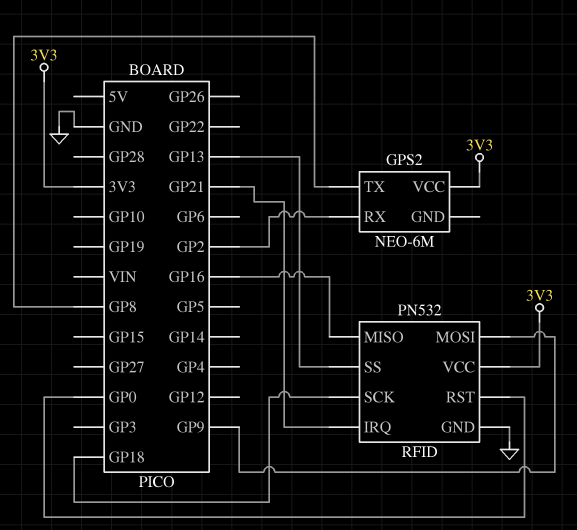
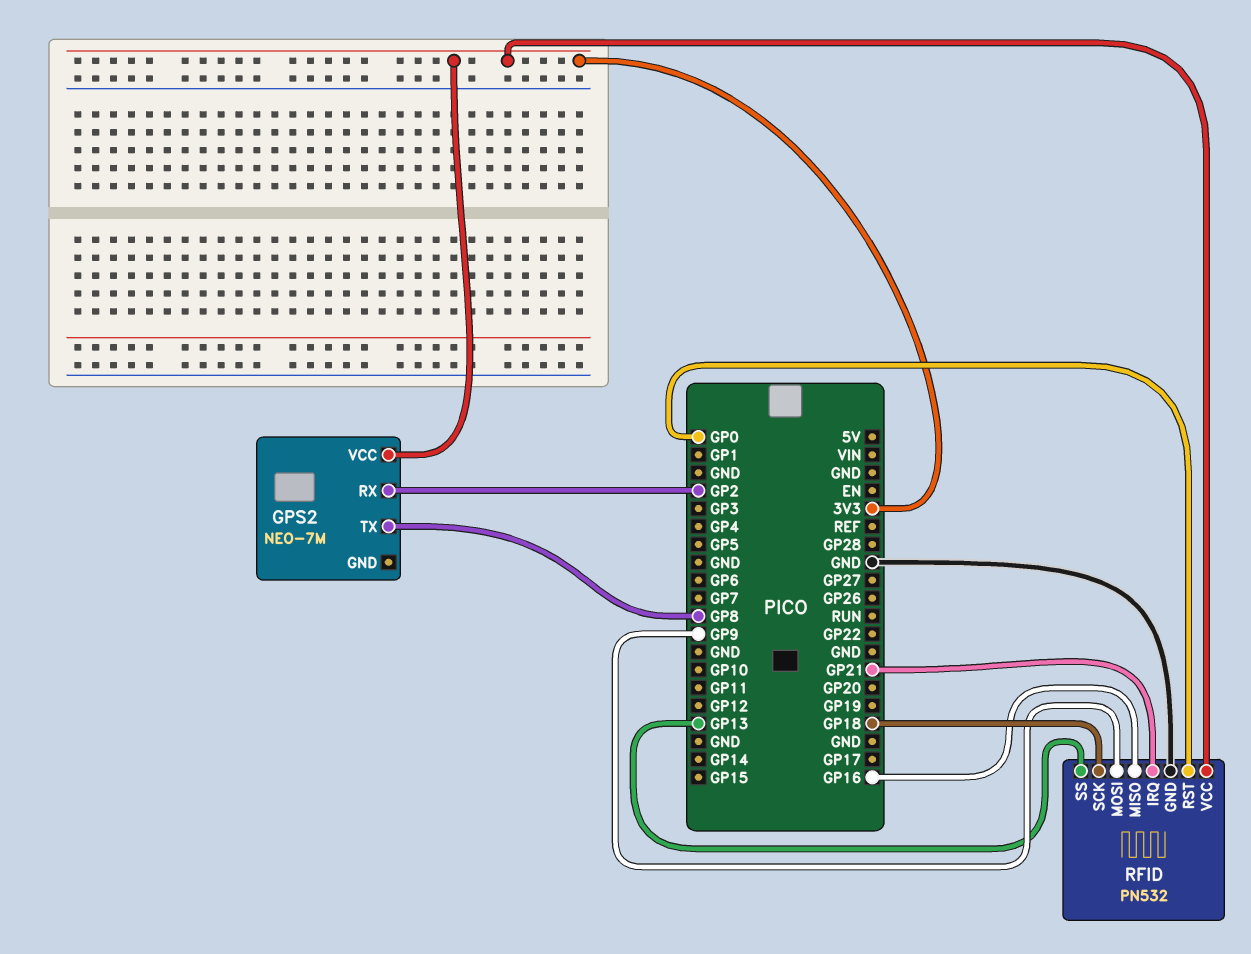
GPS2: NEO-6M -> NEO-7M

